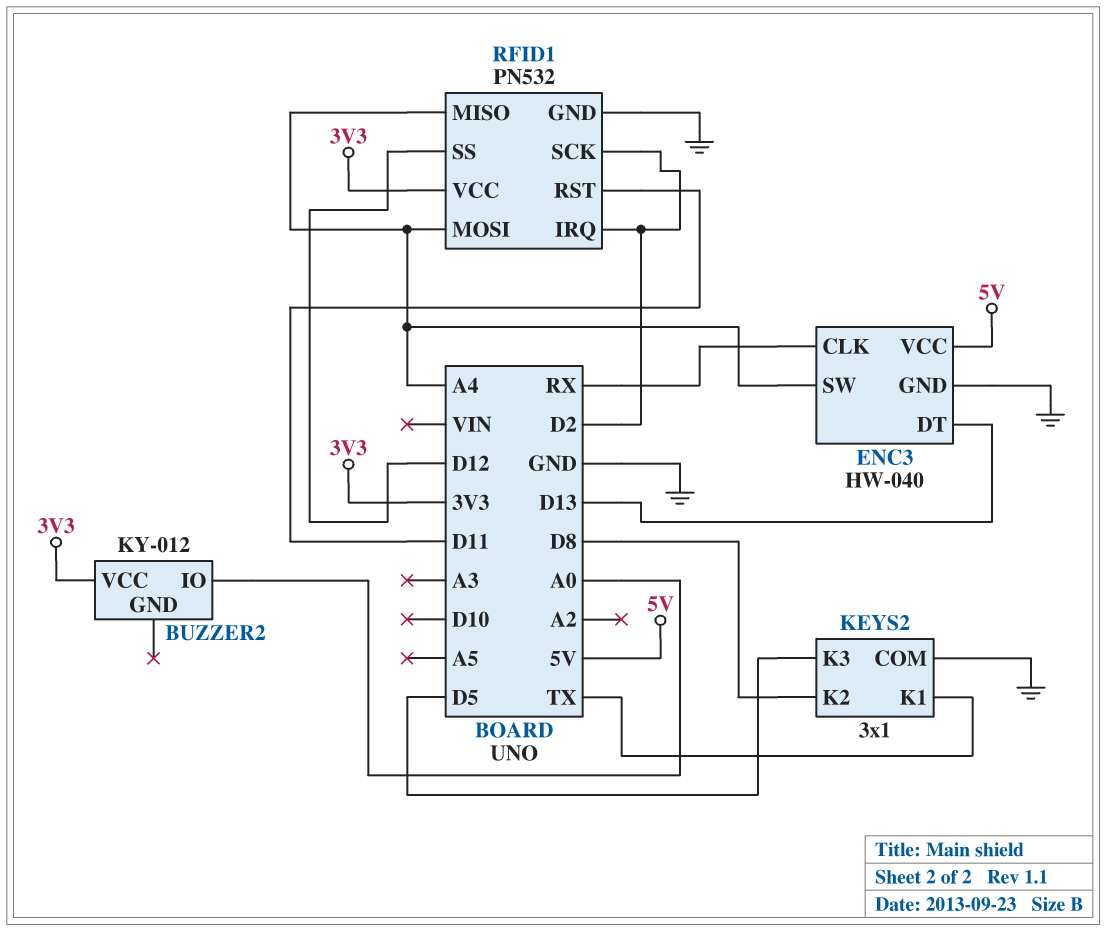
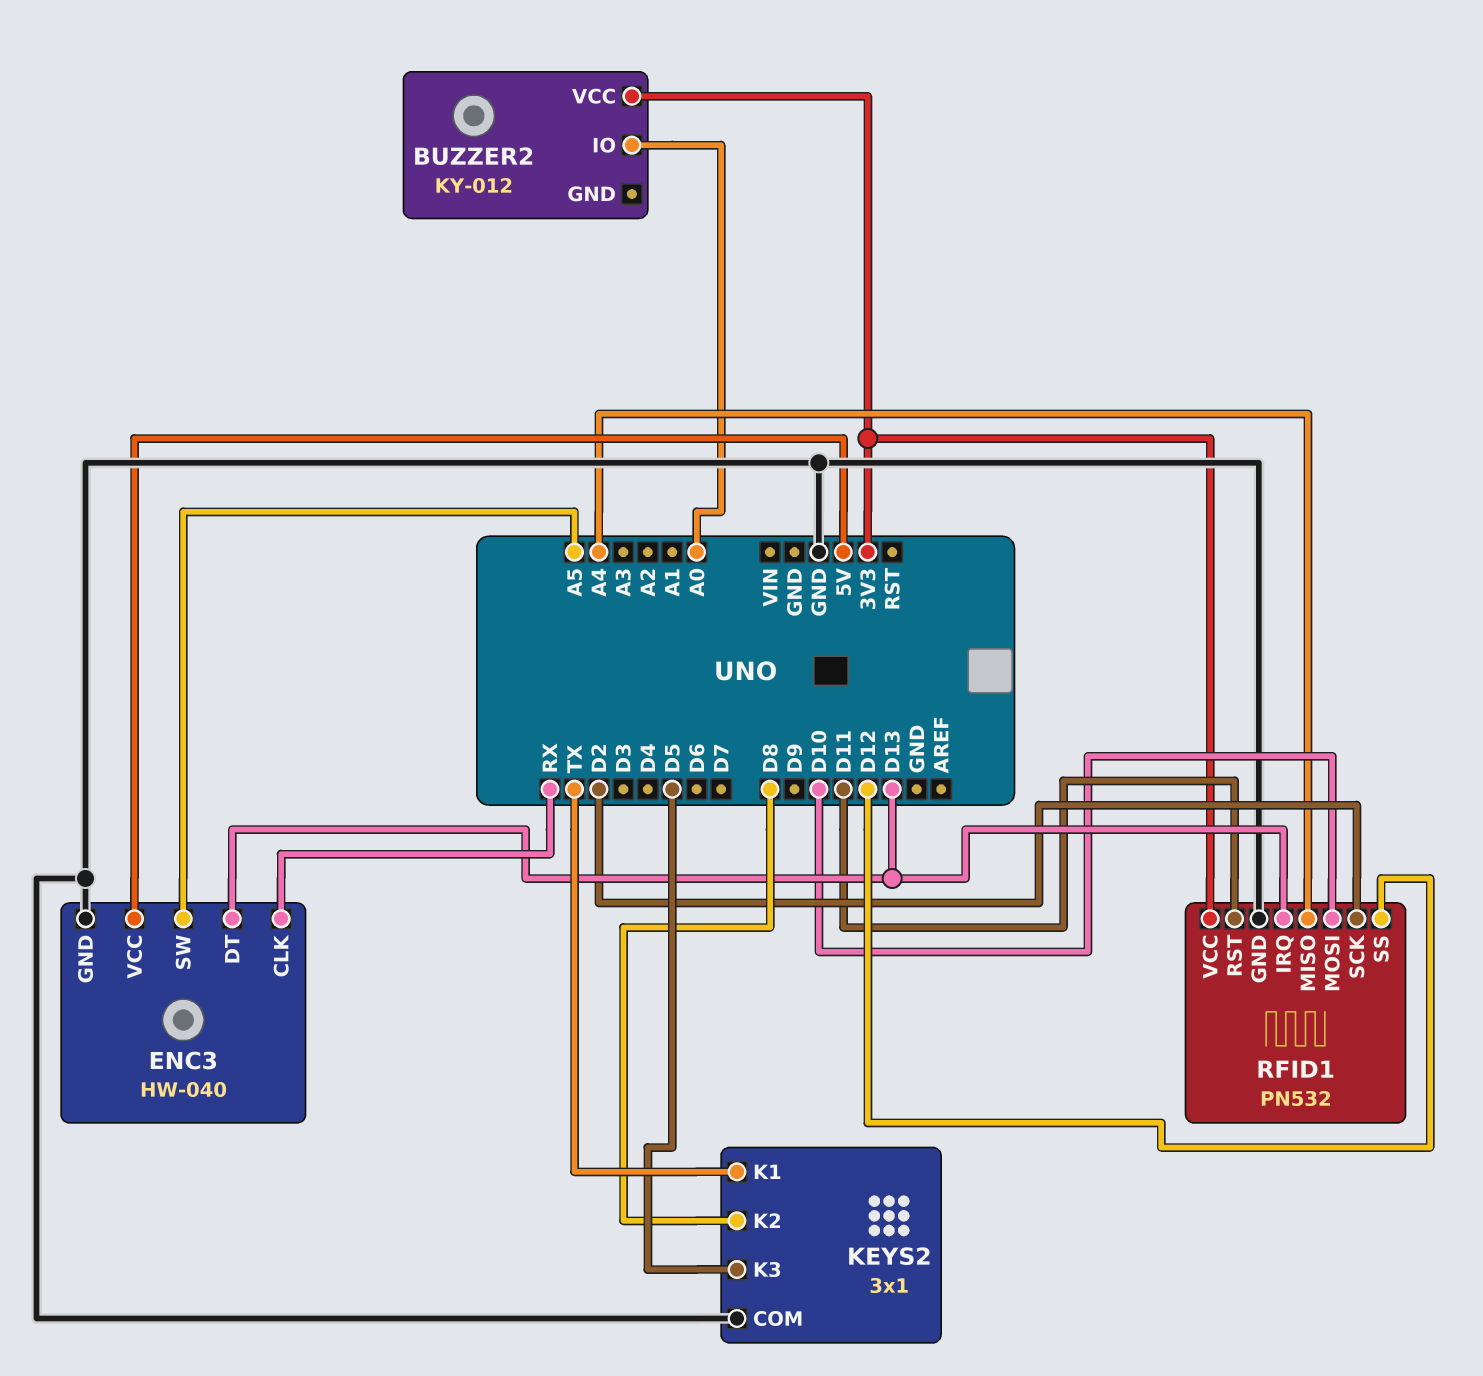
ENC3 pin SW: A4 -> A5
RFID1 pin IRQ: D2 -> D13
RFID1 pin MOSI: A4 -> D10

